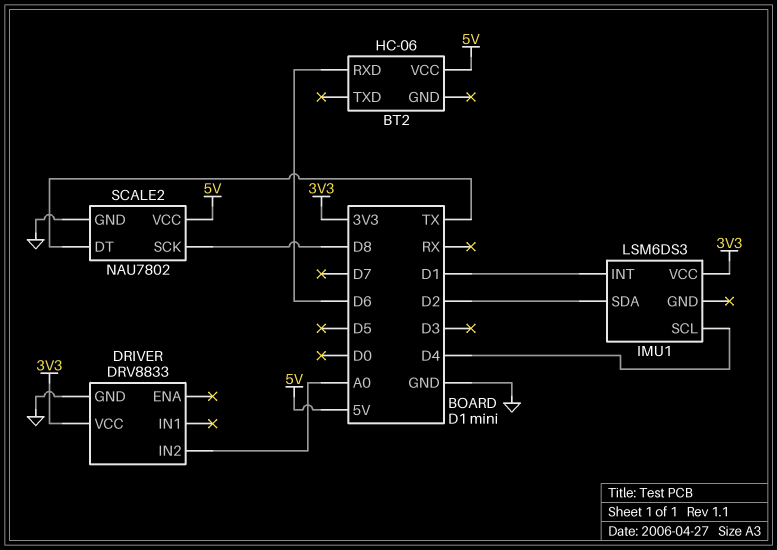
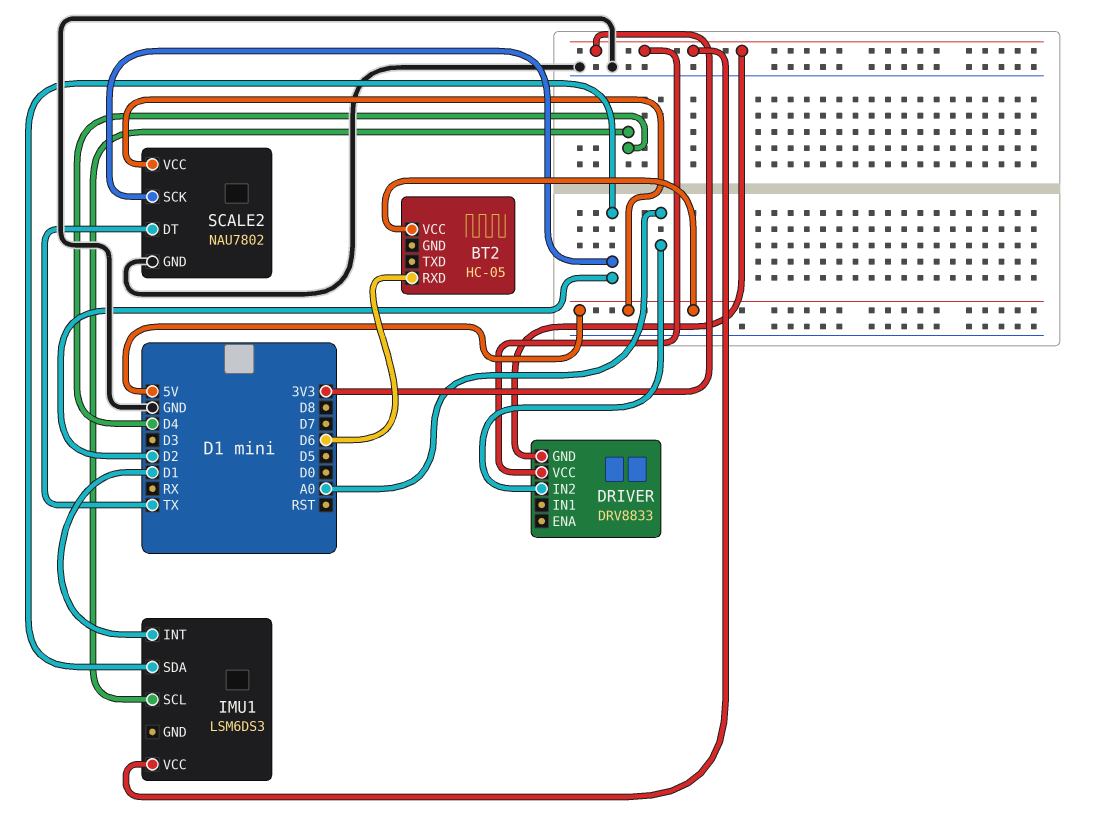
BT2: HC-06 -> HC-05
DRIVER pin GND: GND -> 3V3
SCALE2 pin SCK: D8 -> D2

